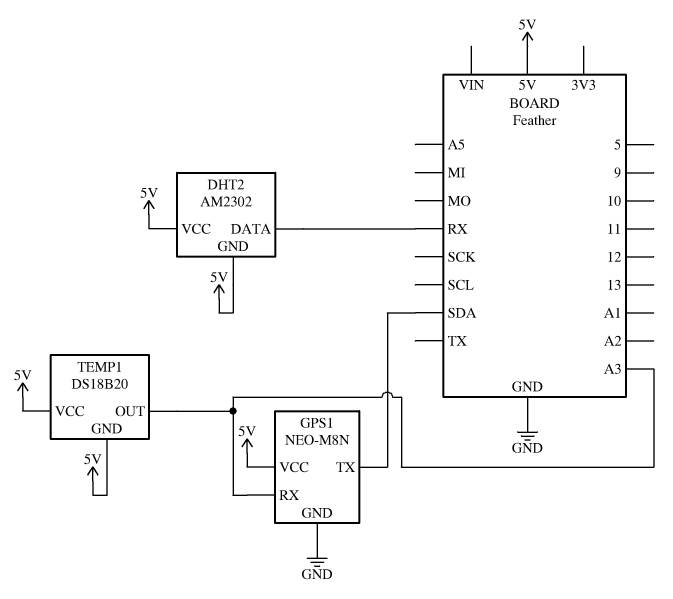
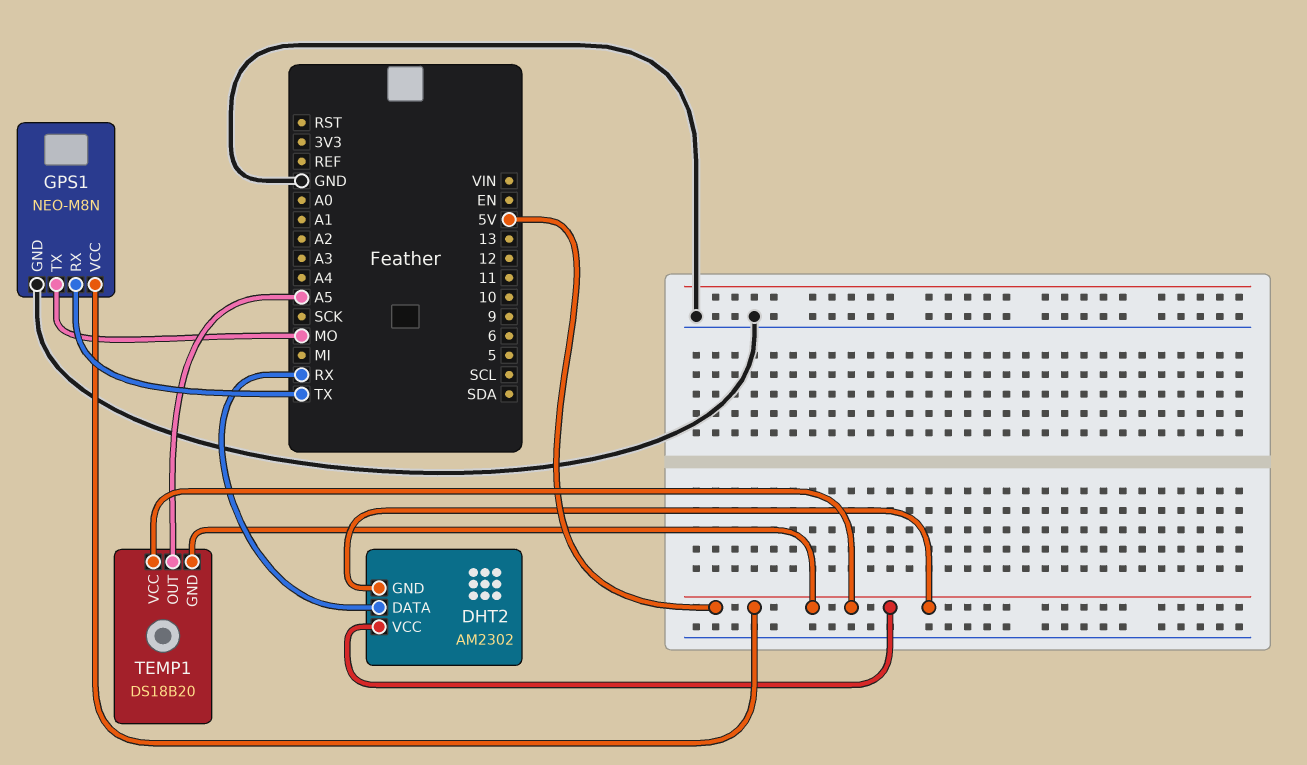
GPS1 pin RX: A3 -> TX
GPS1 pin TX: SDA -> MO
TEMP1 pin OUT: A3 -> A5

